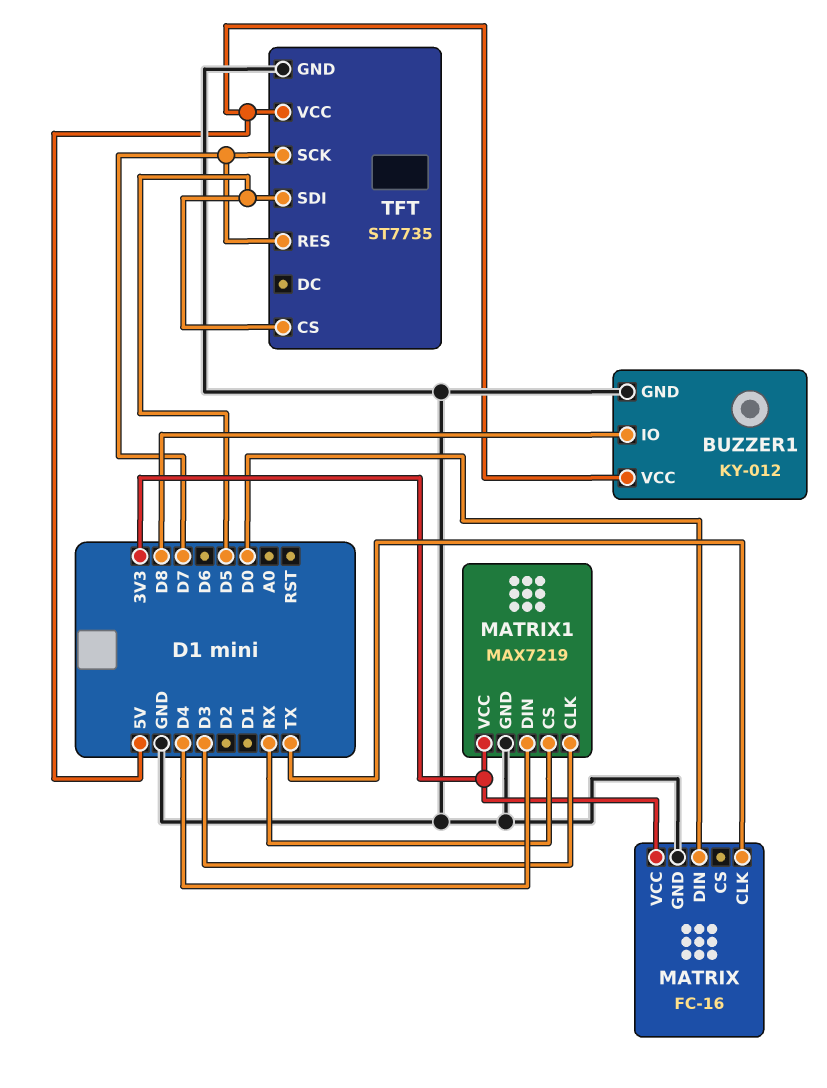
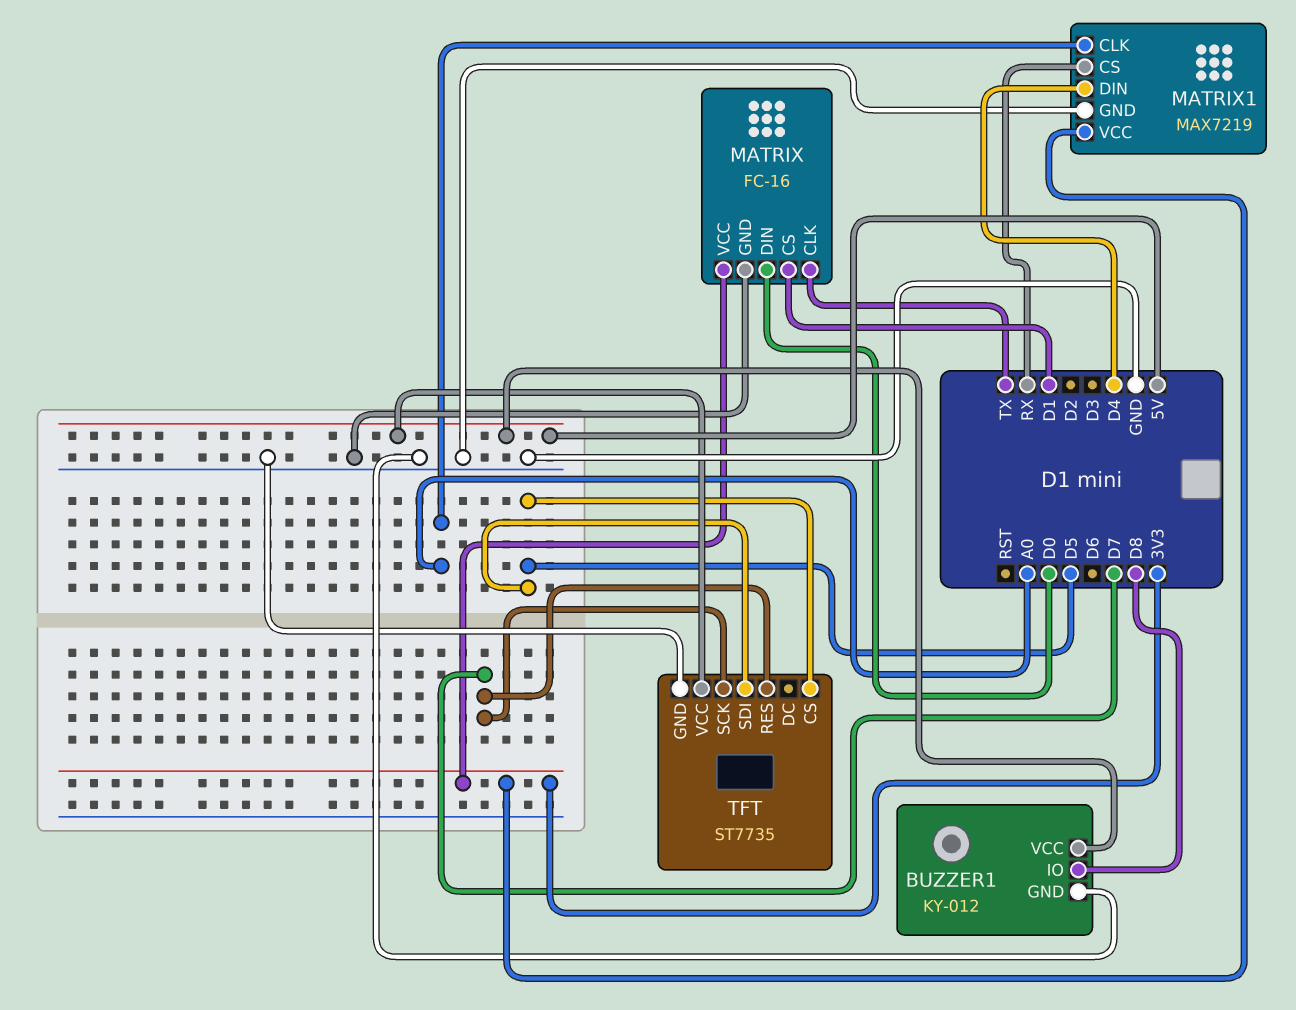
MATRIX pin CS: none -> D1
MATRIX1 pin CLK: D3 -> A0

